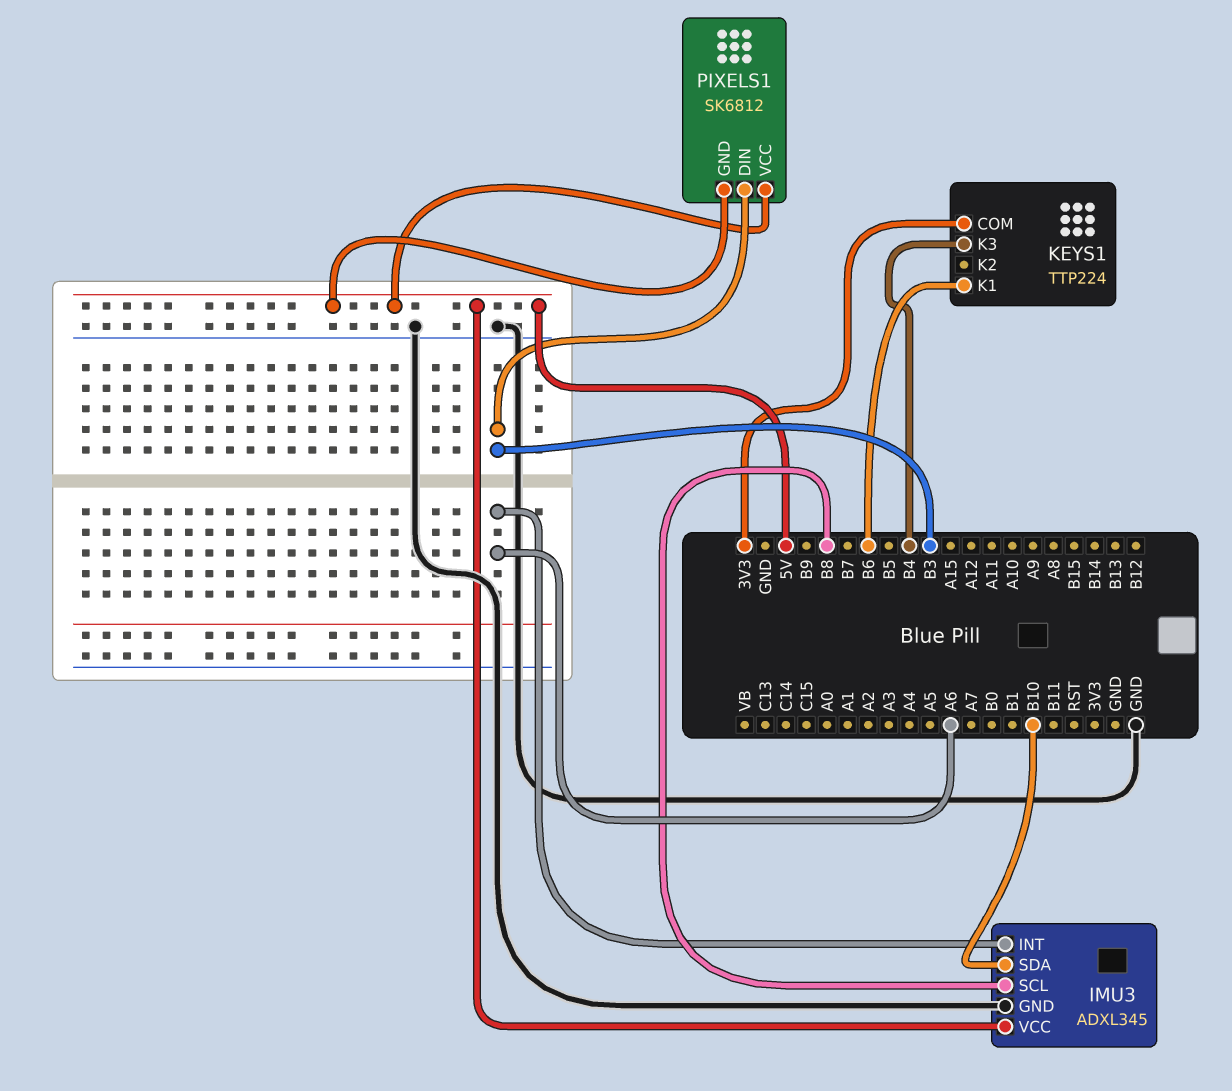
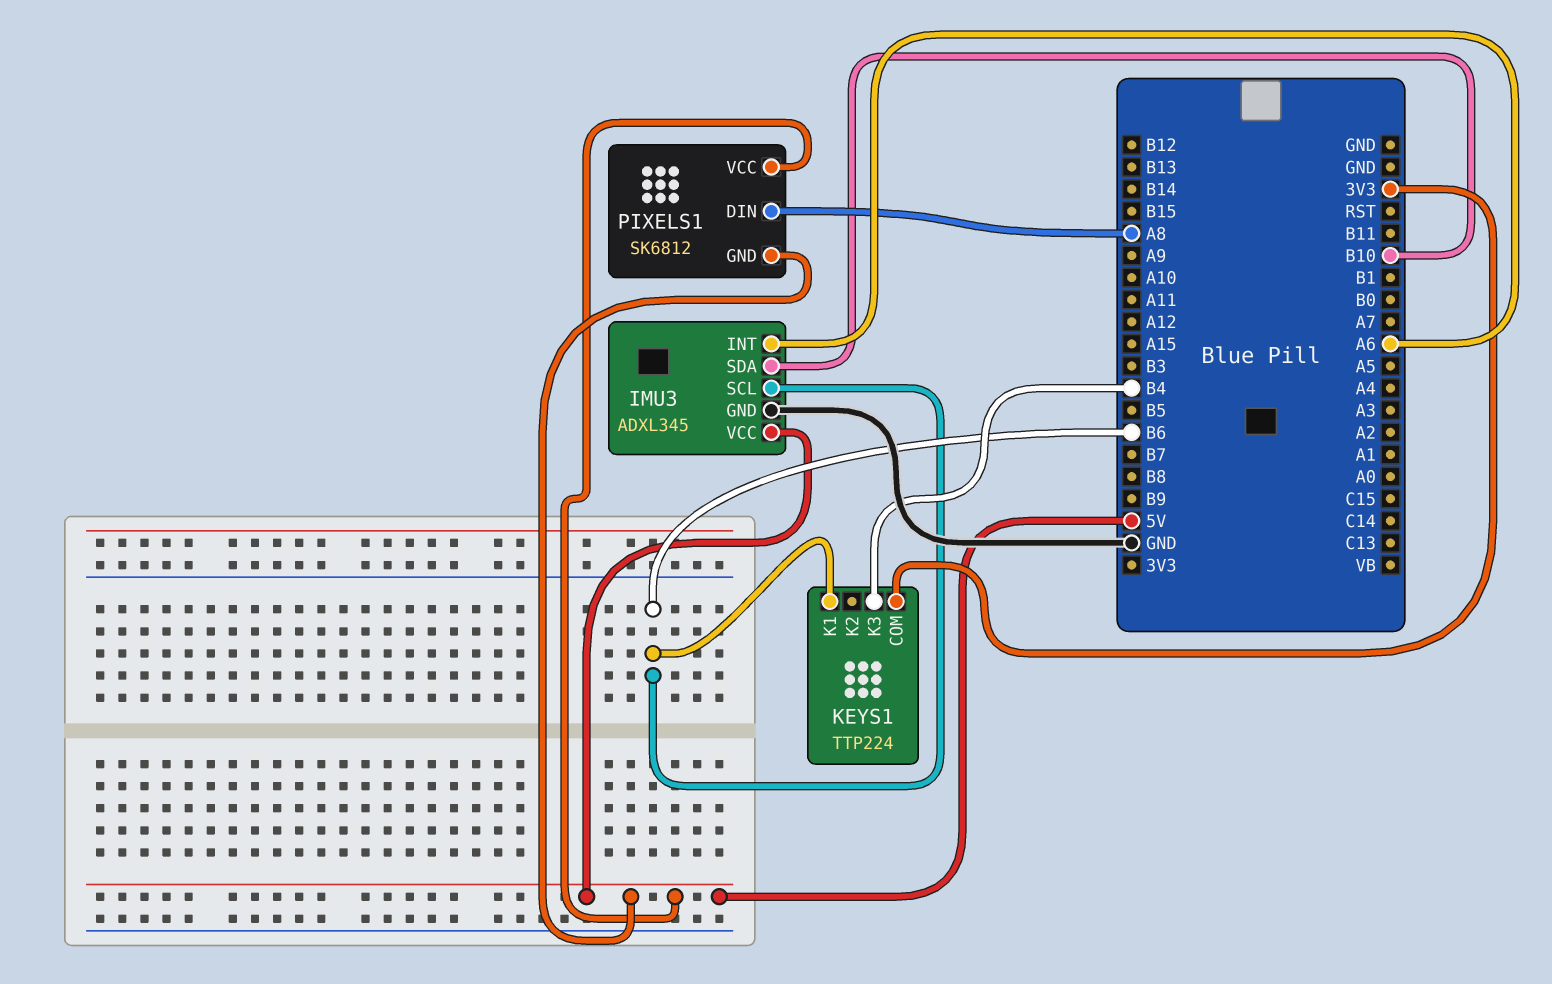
IMU3 pin SCL: B8 -> B6
PIXELS1 pin DIN: B3 -> A8

